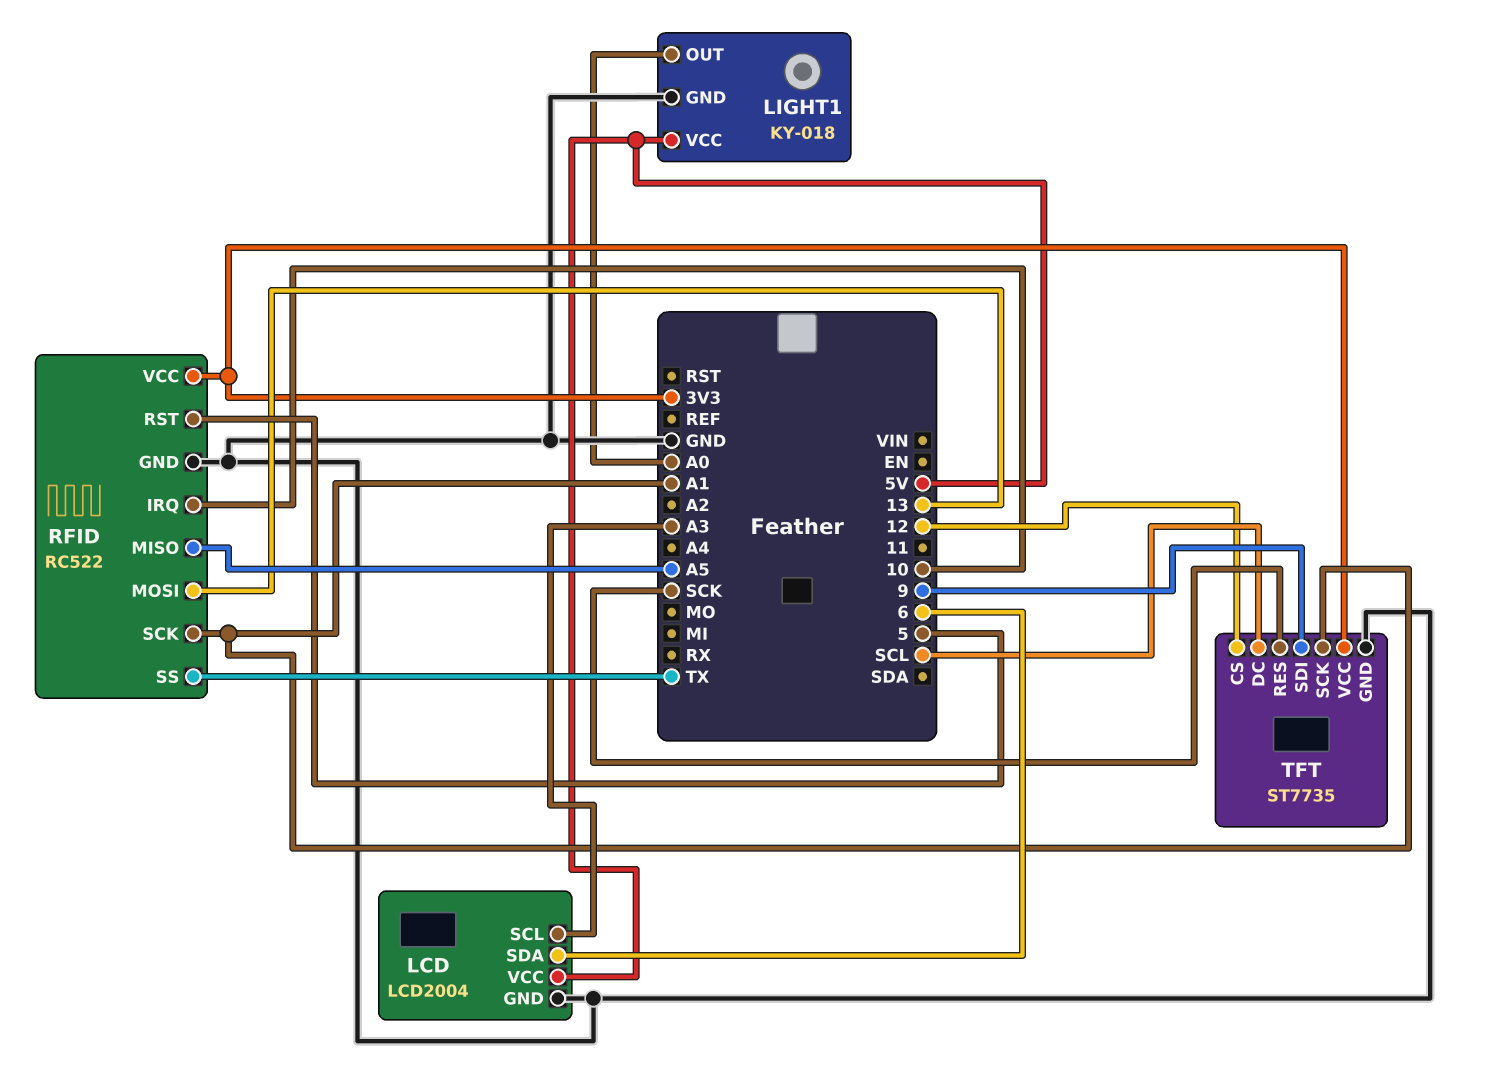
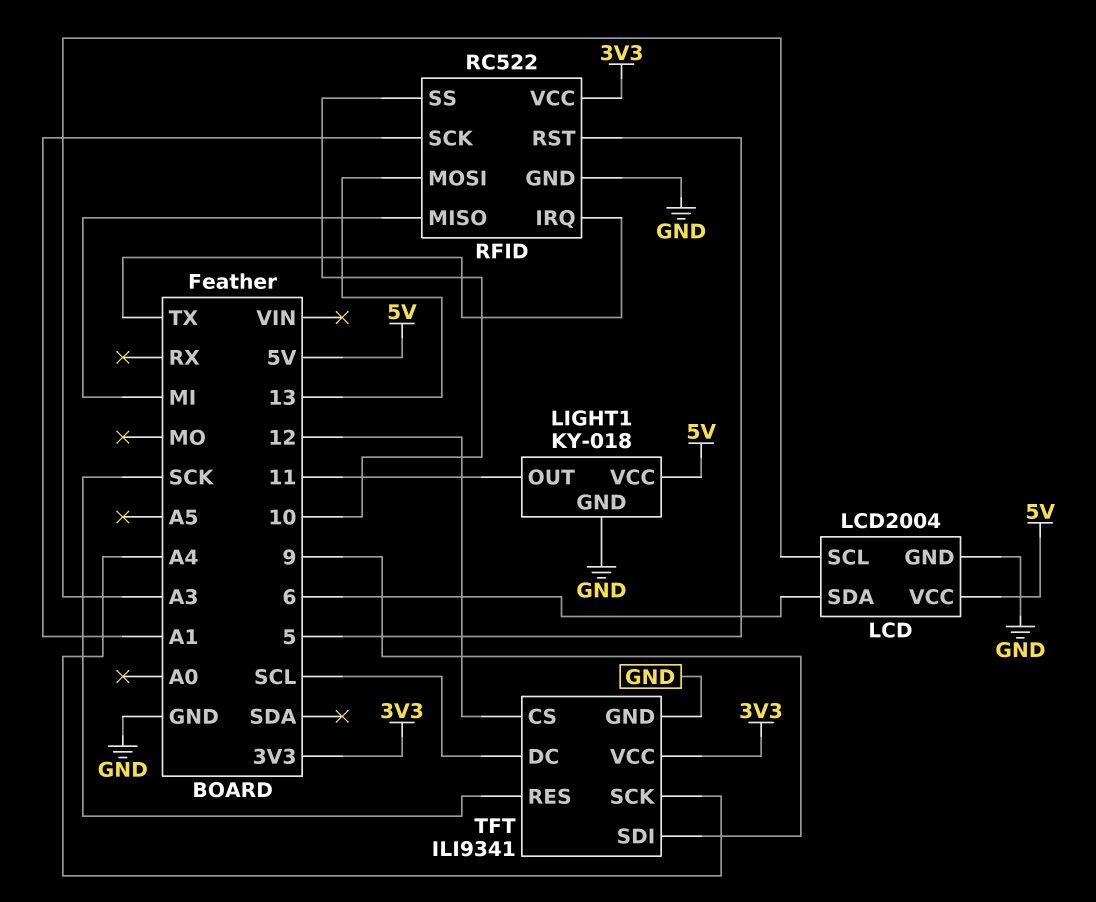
LIGHT1 pin OUT: A0 -> 11
RFID pin IRQ: 10 -> TX
RFID pin MISO: A5 -> MI
RFID pin SS: TX -> 10
TFT: ST7735 -> ILI9341
TFT pin SCK: A1 -> A4

